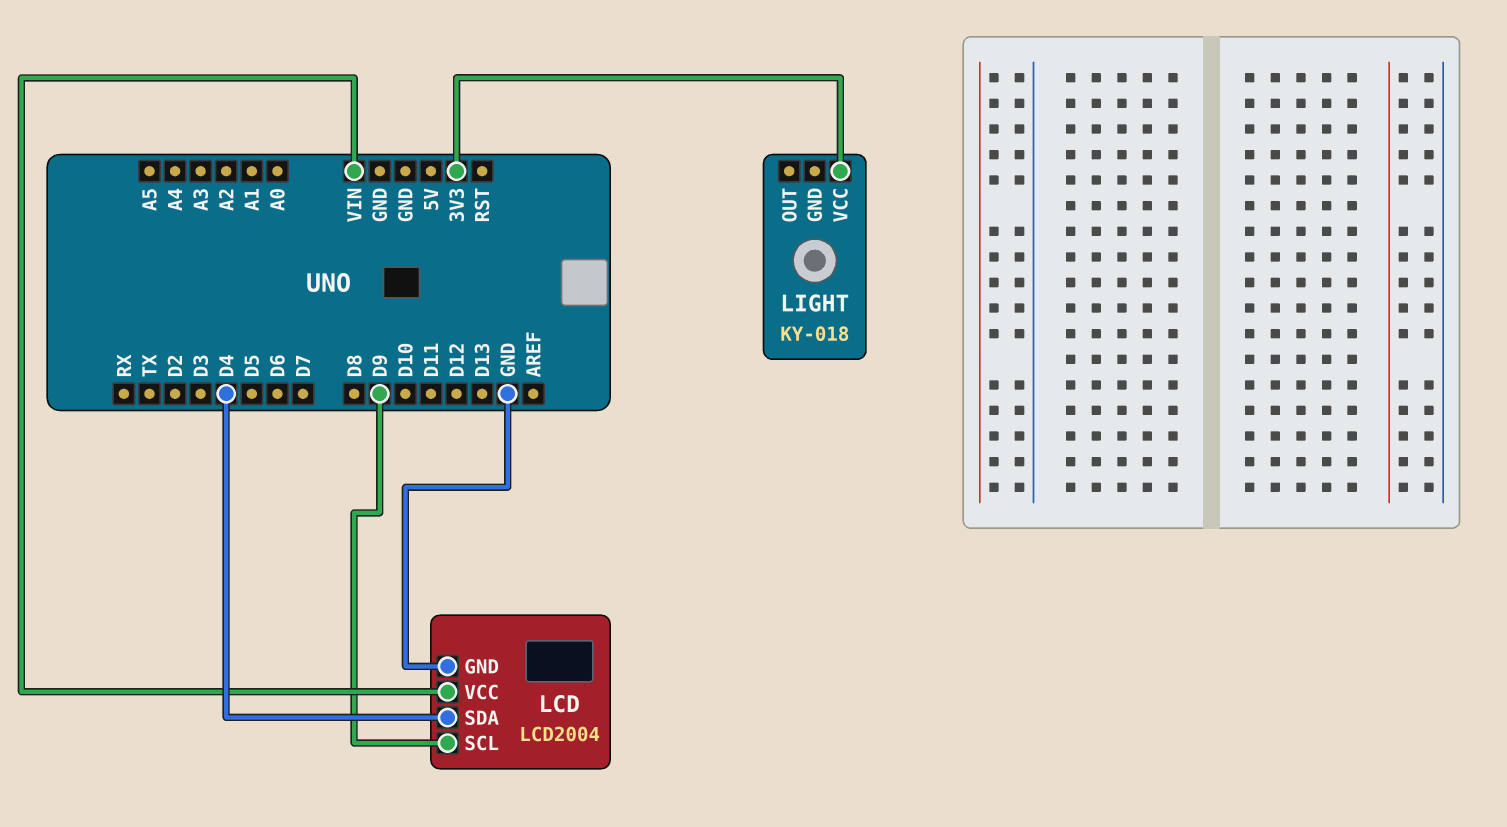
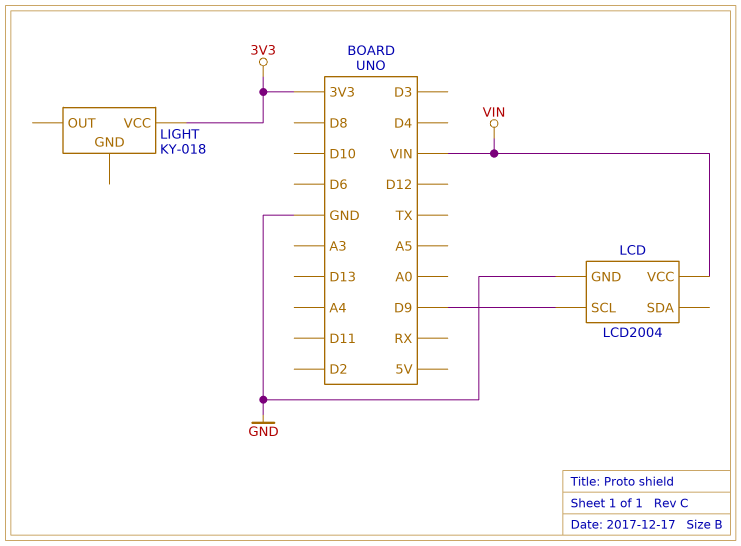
LCD pin SDA: D4 -> none

